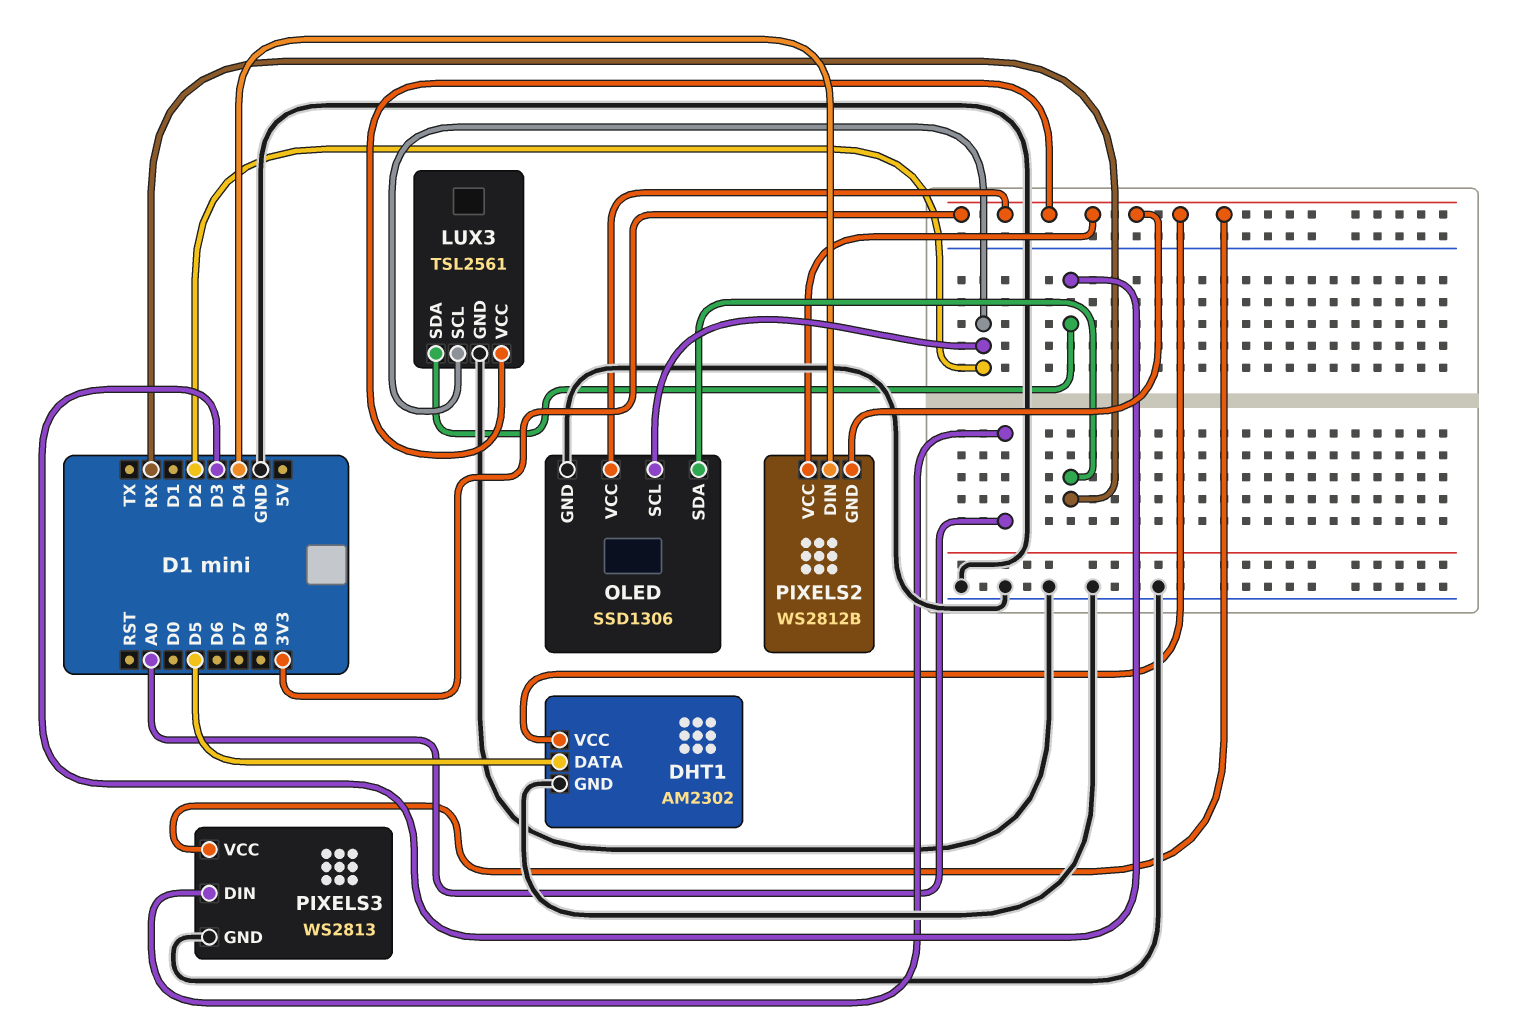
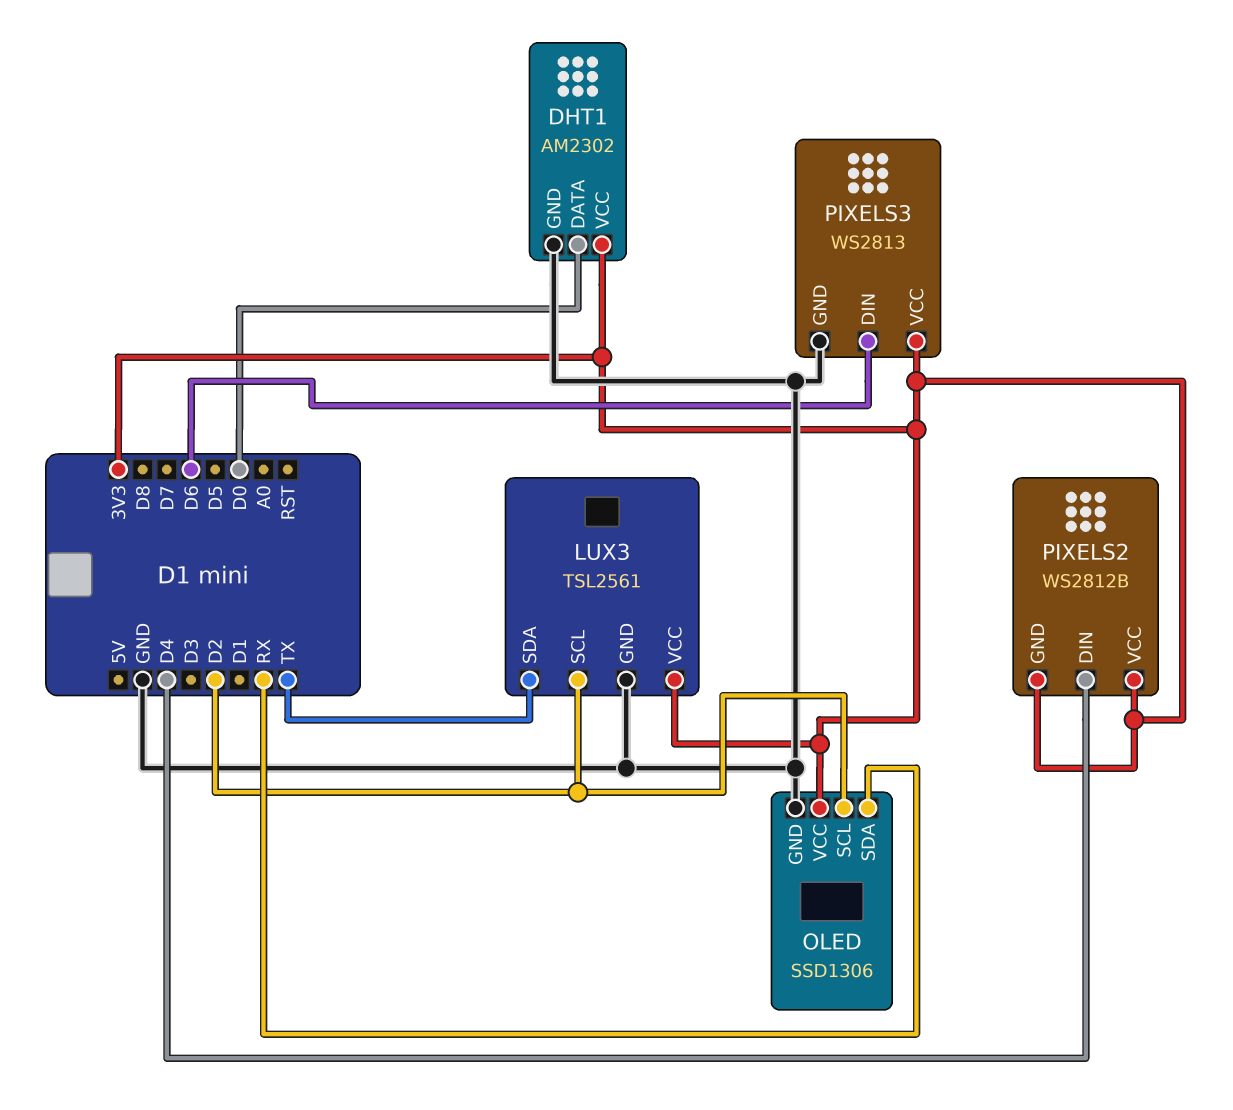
DHT1 pin DATA: D5 -> D0
LUX3 pin SDA: D3 -> TX
PIXELS3 pin DIN: A0 -> D6

